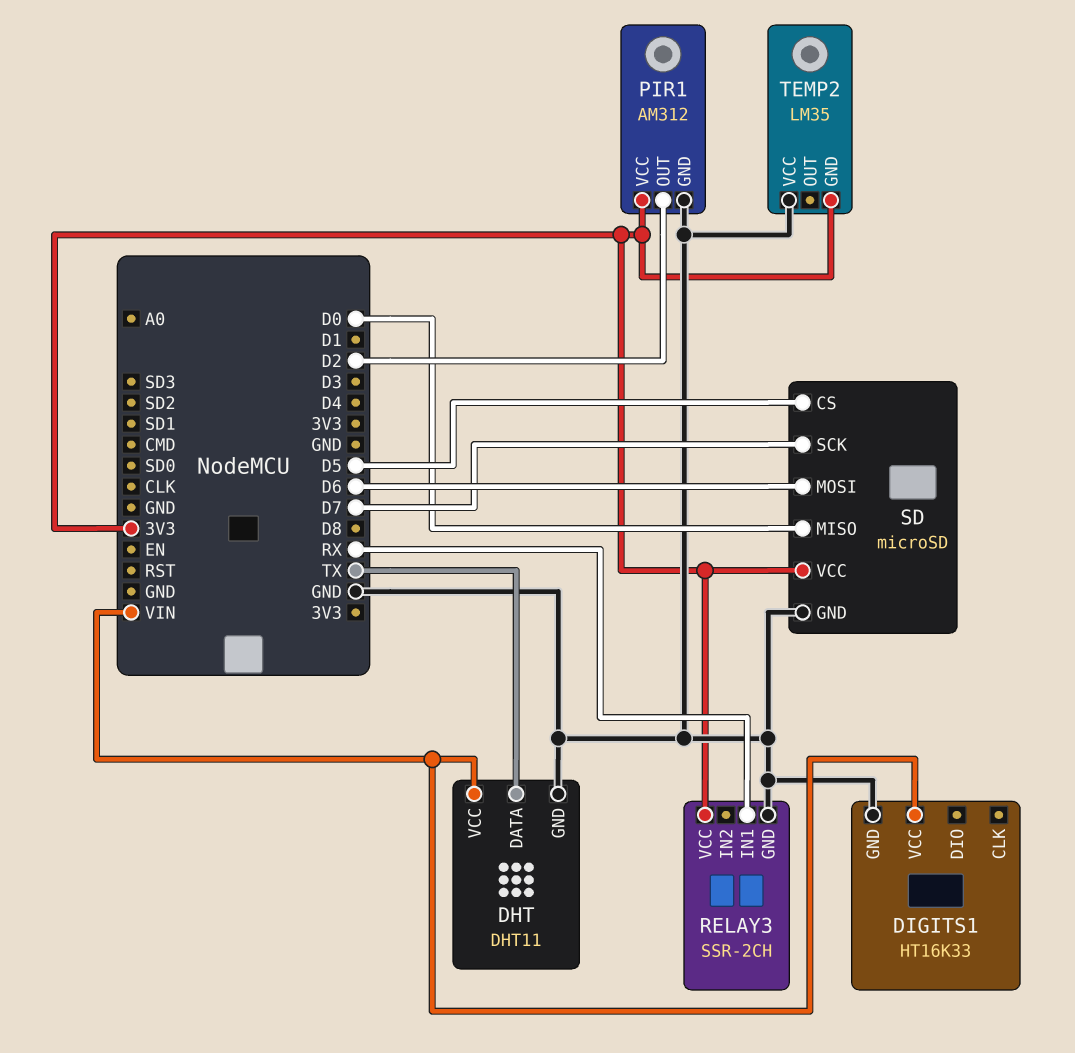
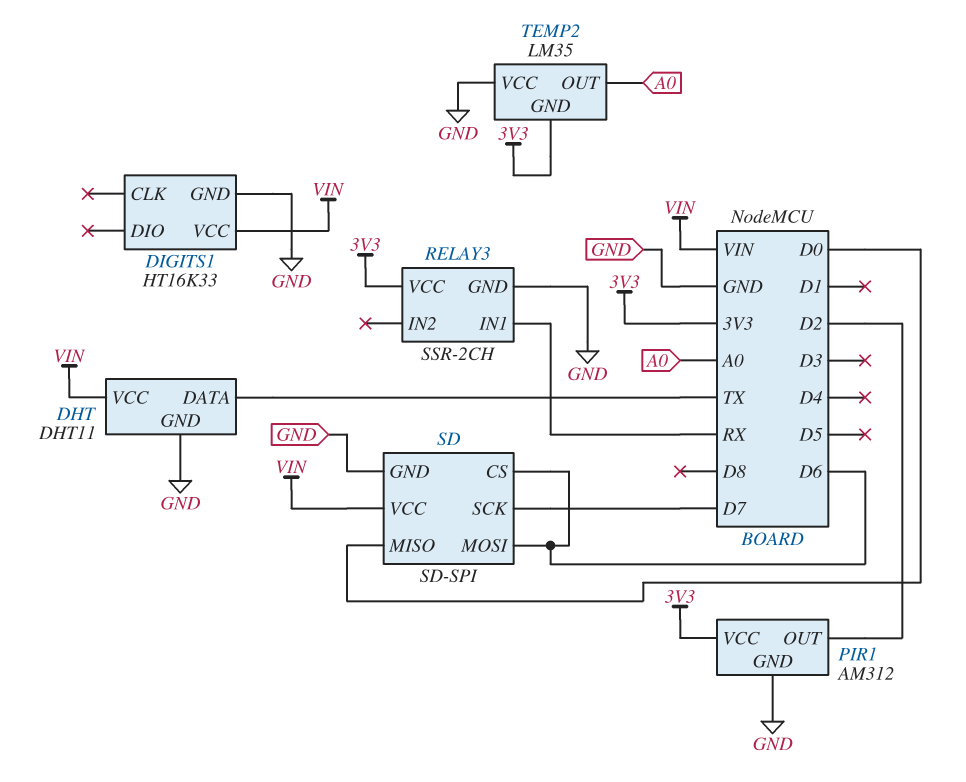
SD: microSD -> SD-SPI
SD pin CS: D5 -> D6
SD pin VCC: 3V3 -> VIN
TEMP2 pin OUT: none -> A0

